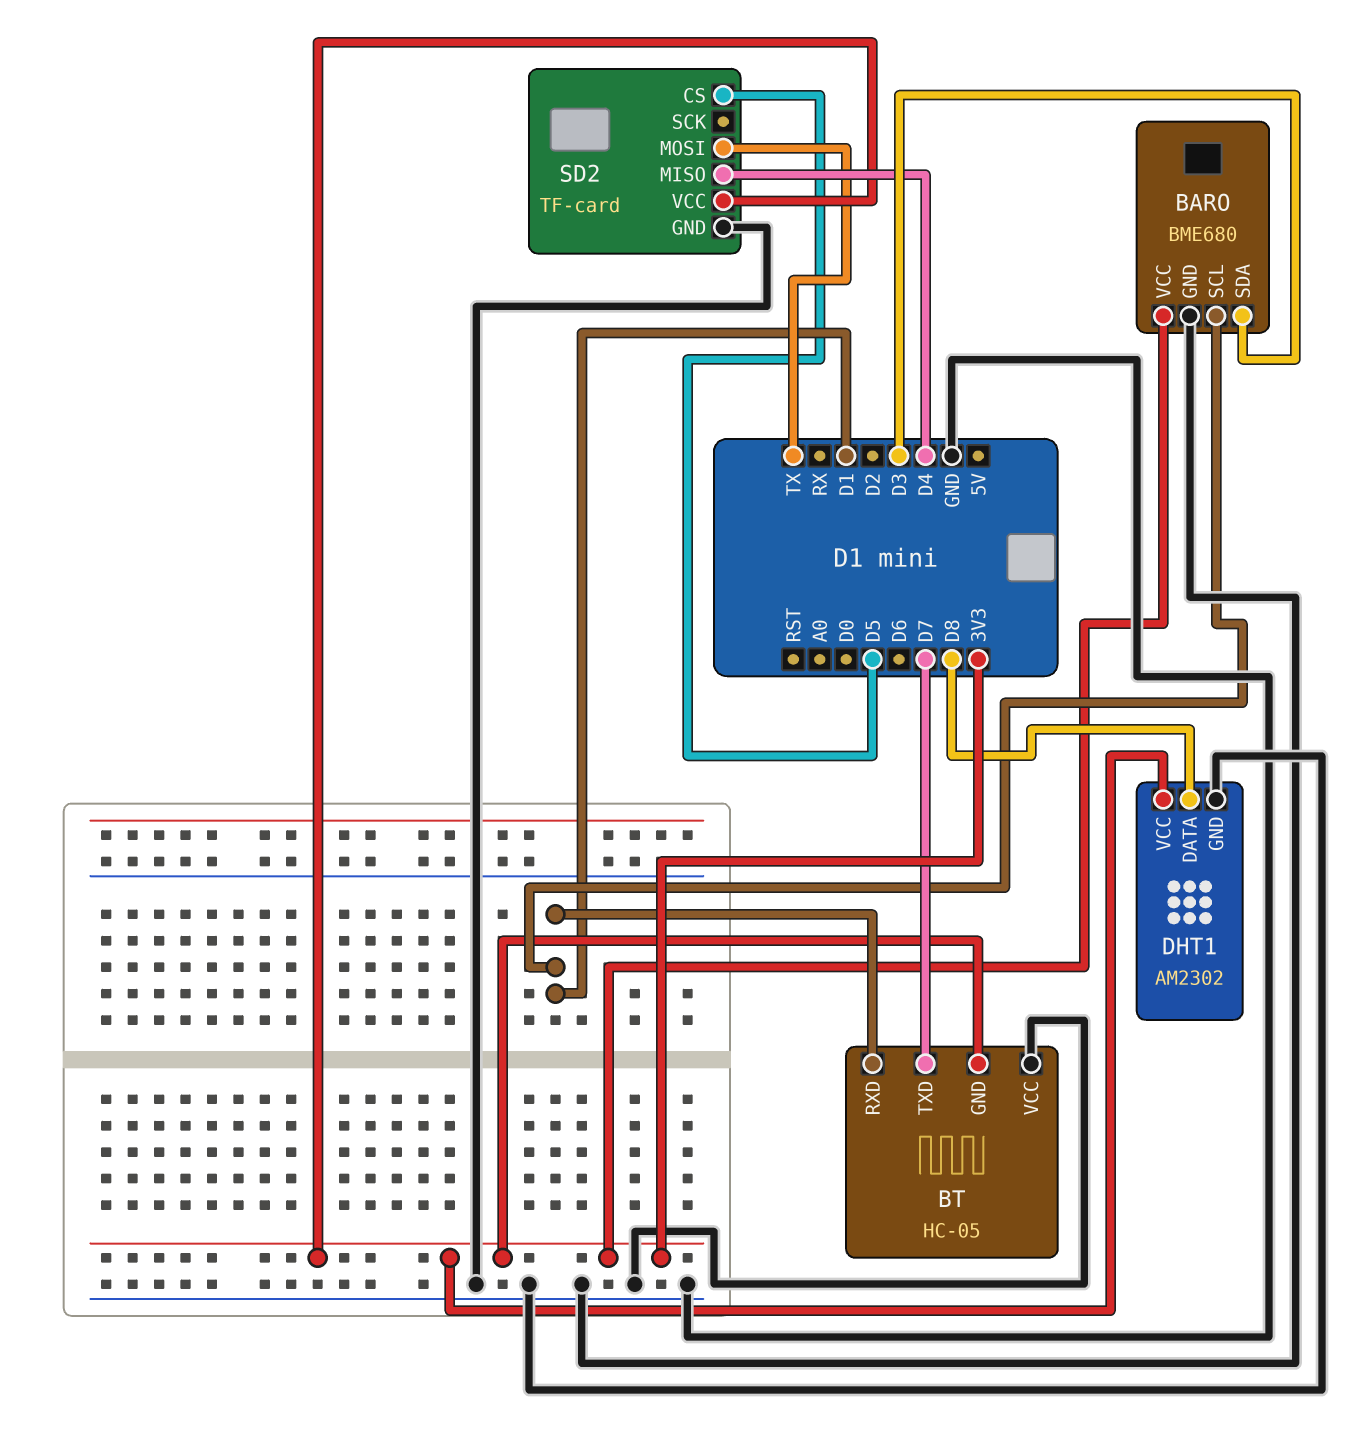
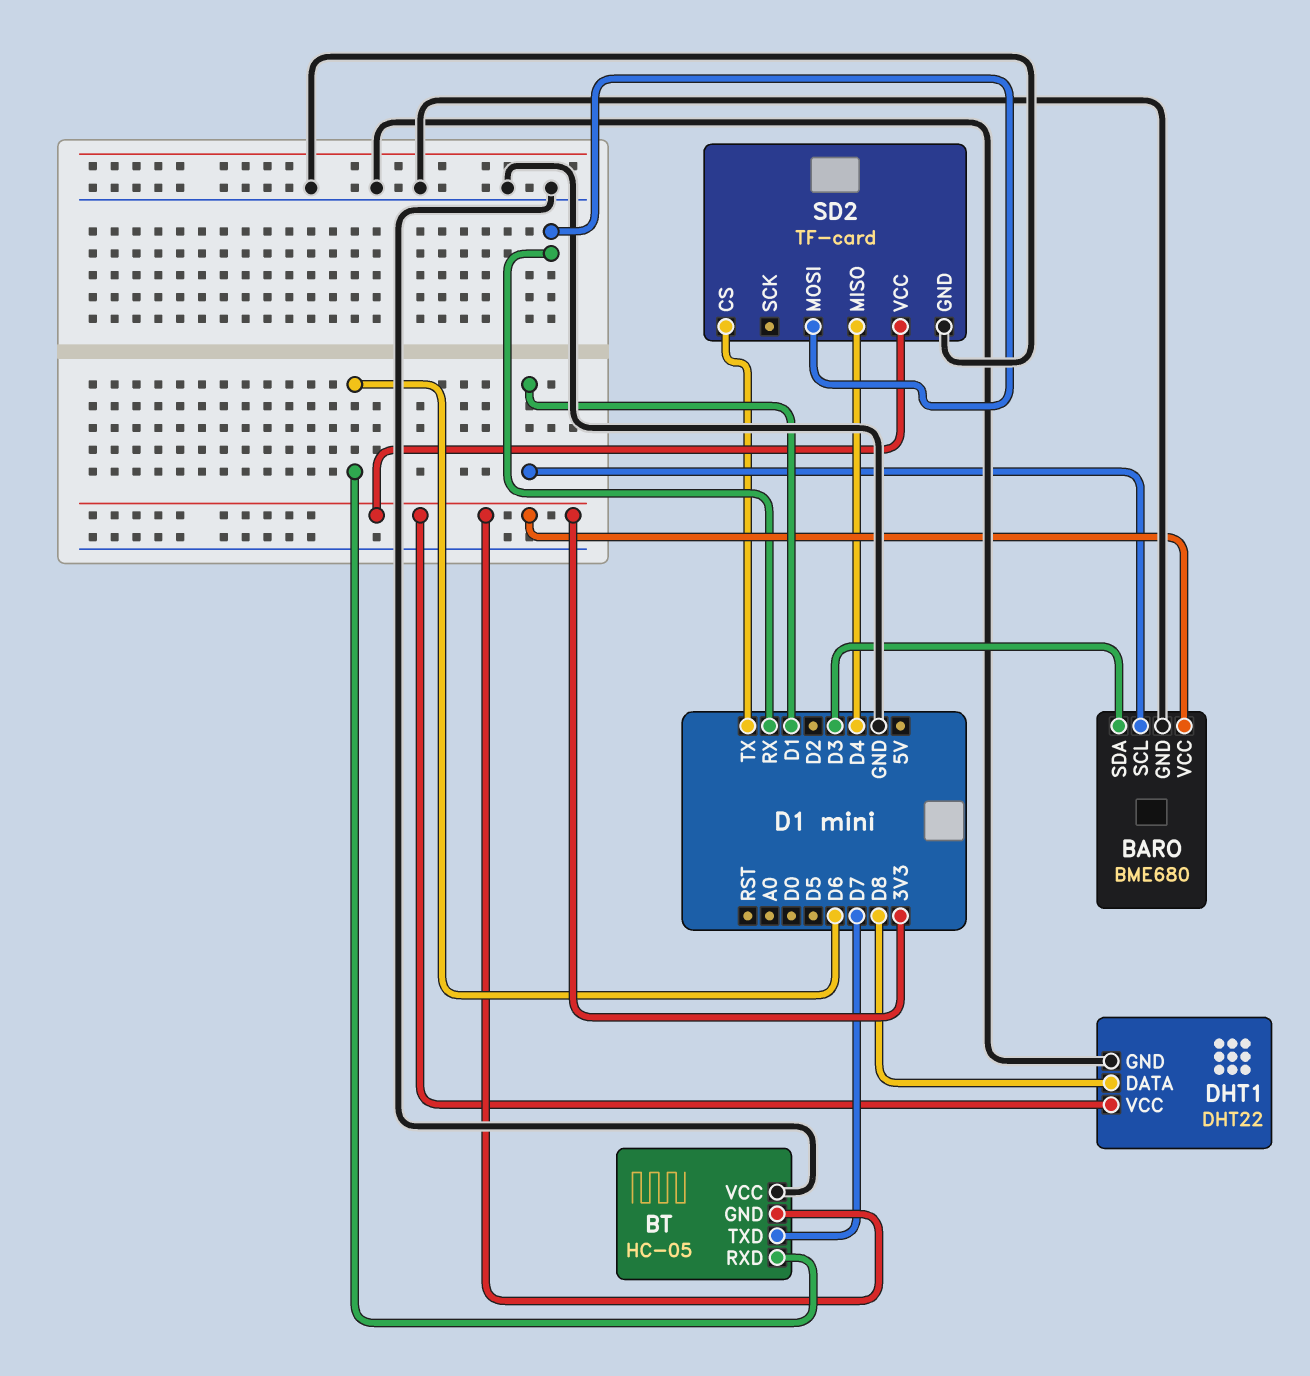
BT pin RXD: D1 -> D6
DHT1: AM2302 -> DHT22
SD2 pin CS: D5 -> TX
SD2 pin MOSI: TX -> RX

